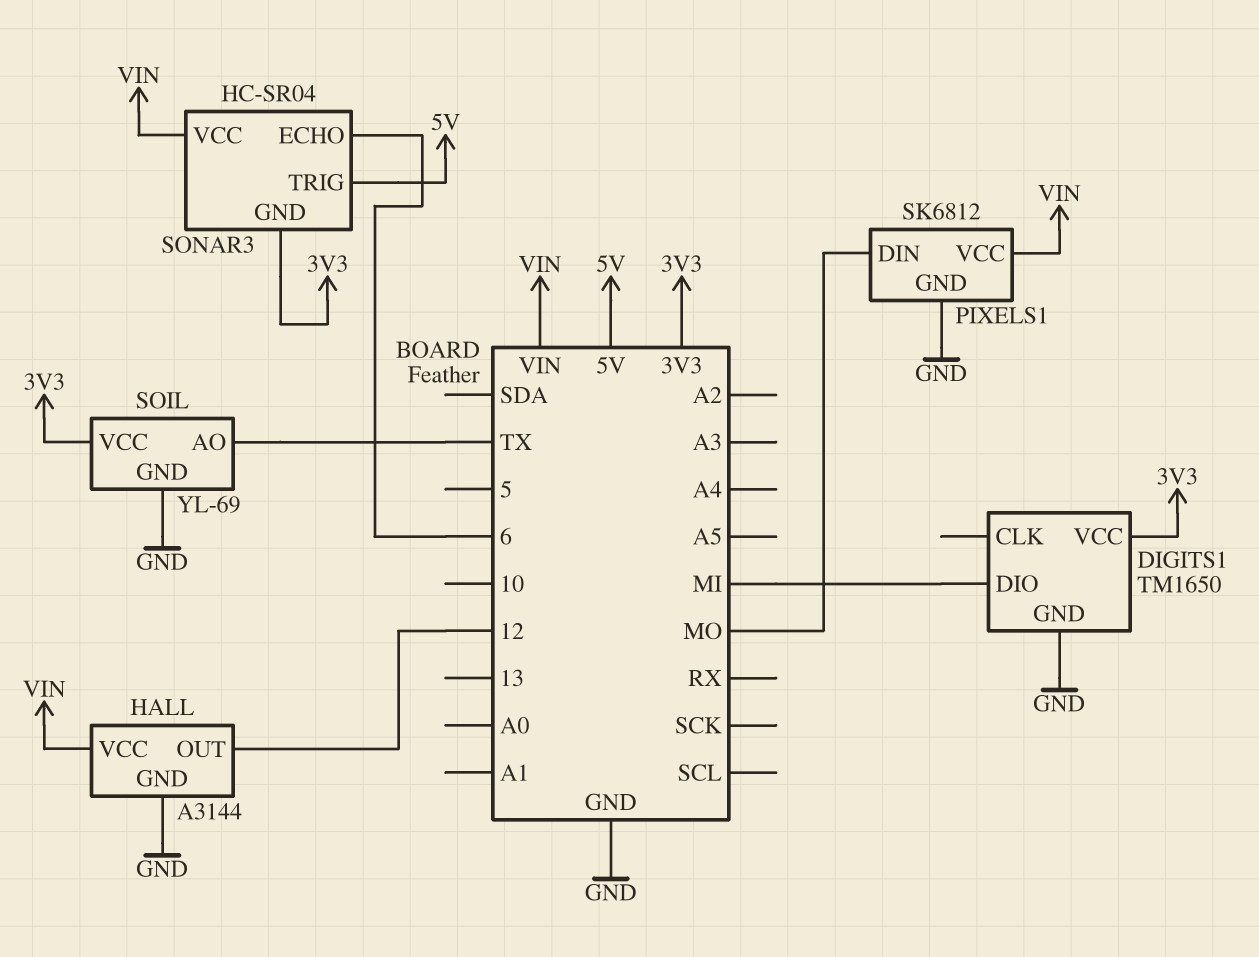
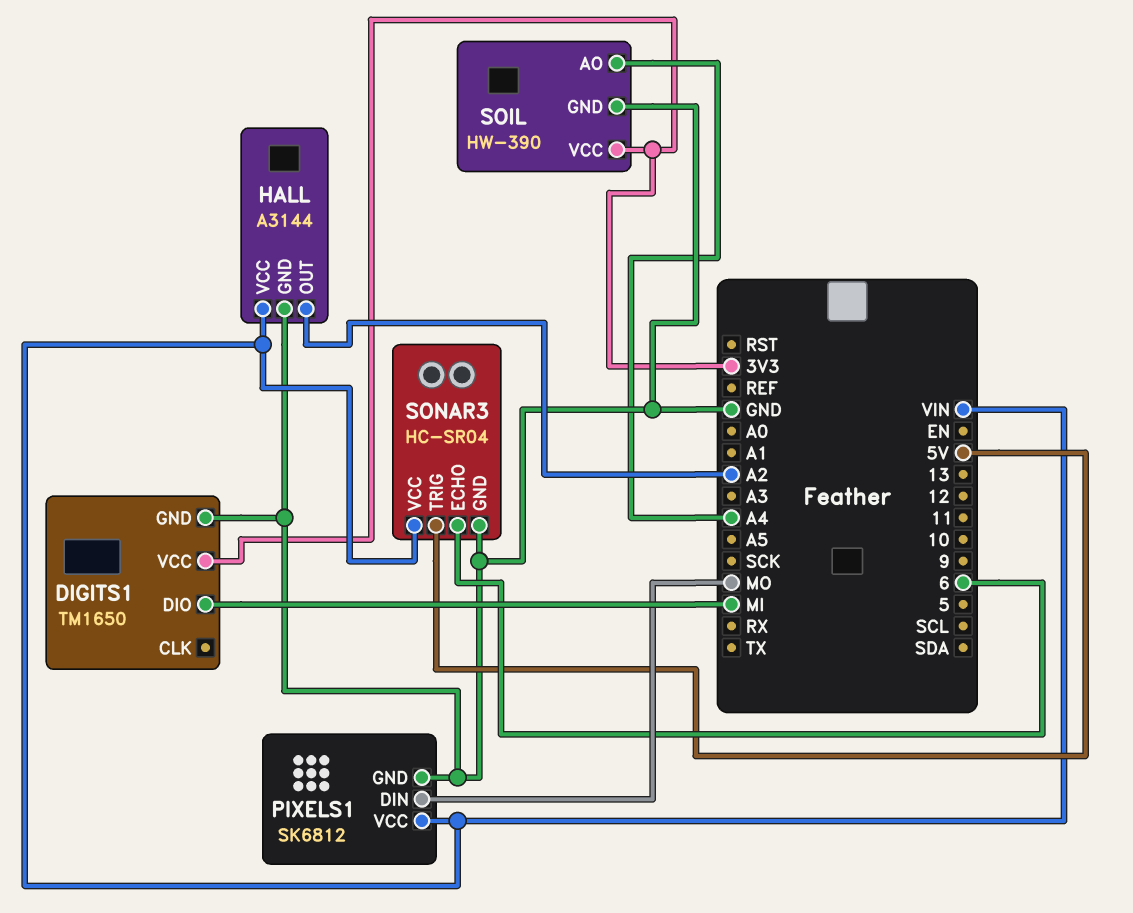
HALL pin OUT: 12 -> A2
SOIL: YL-69 -> HW-390
SOIL pin AO: TX -> A4
SONAR3 pin GND: 3V3 -> GND

